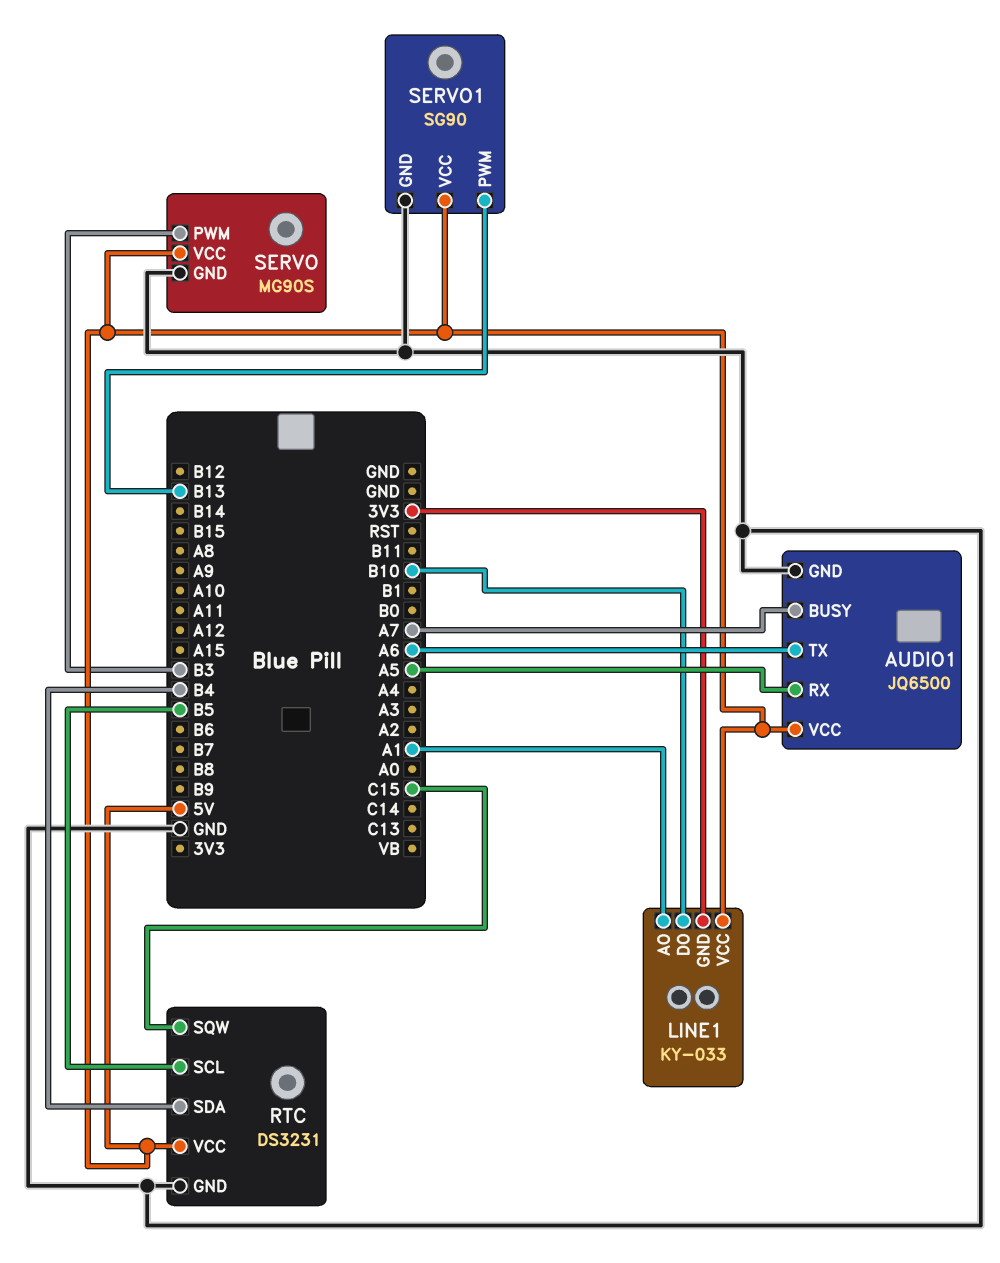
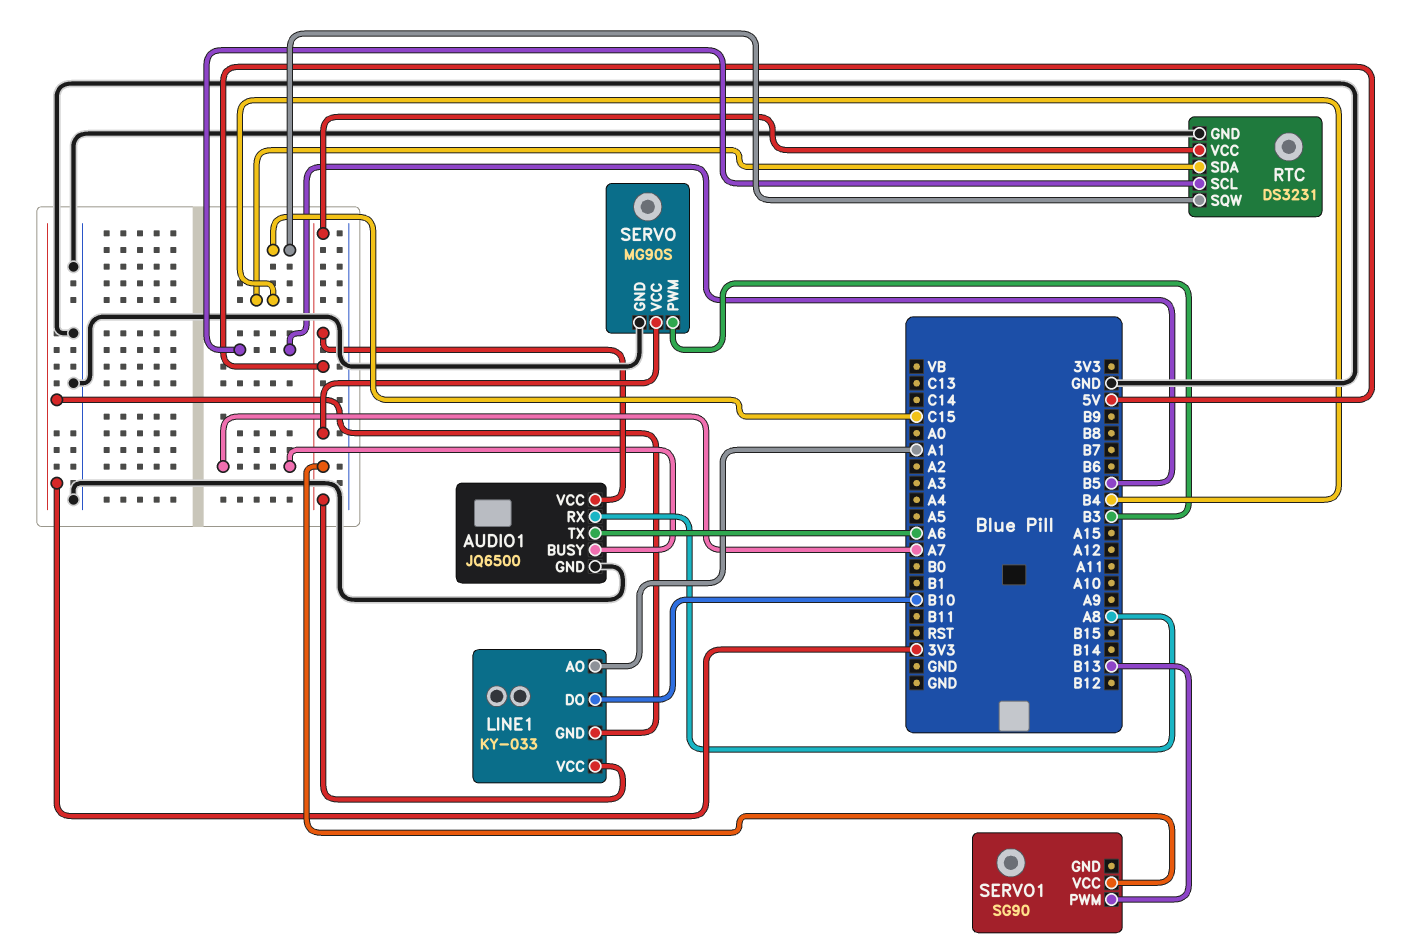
AUDIO1 pin RX: A5 -> A8
SERVO1 pin GND: GND -> none

